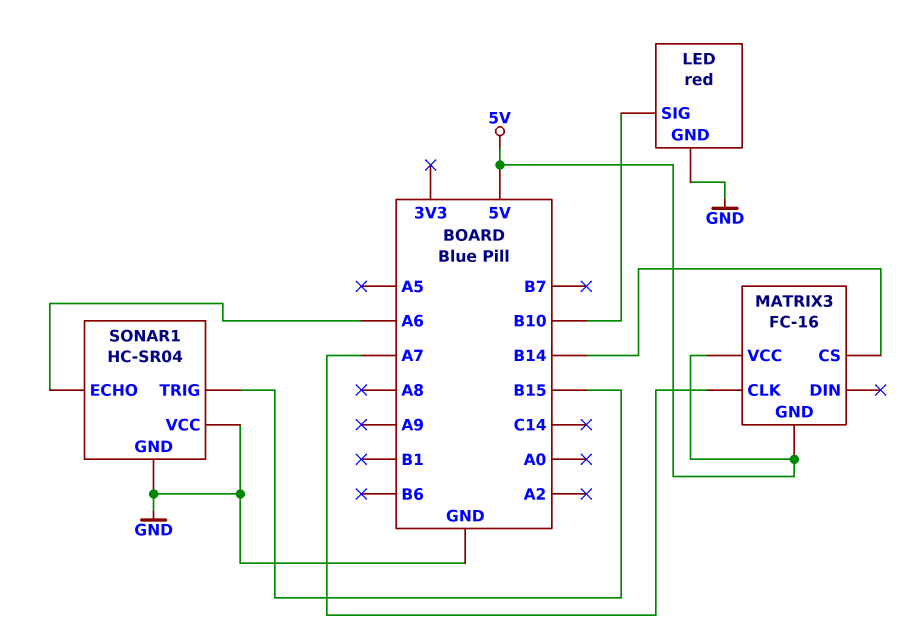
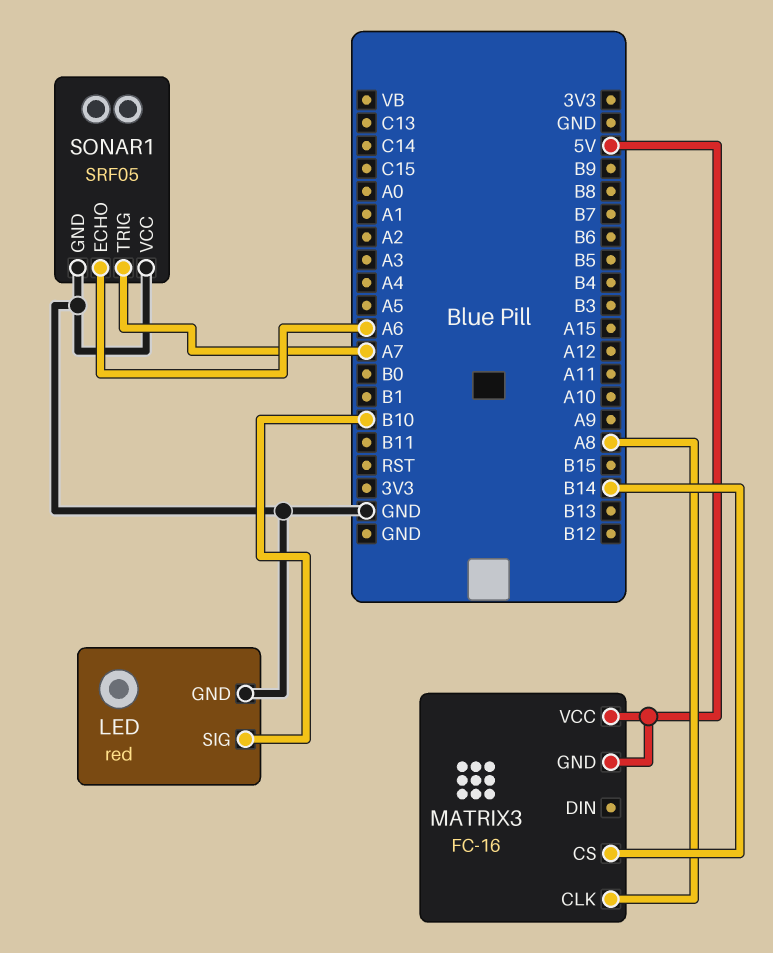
MATRIX3 pin CLK: A7 -> A8
SONAR1: HC-SR04 -> SRF05
SONAR1 pin TRIG: B15 -> A7

